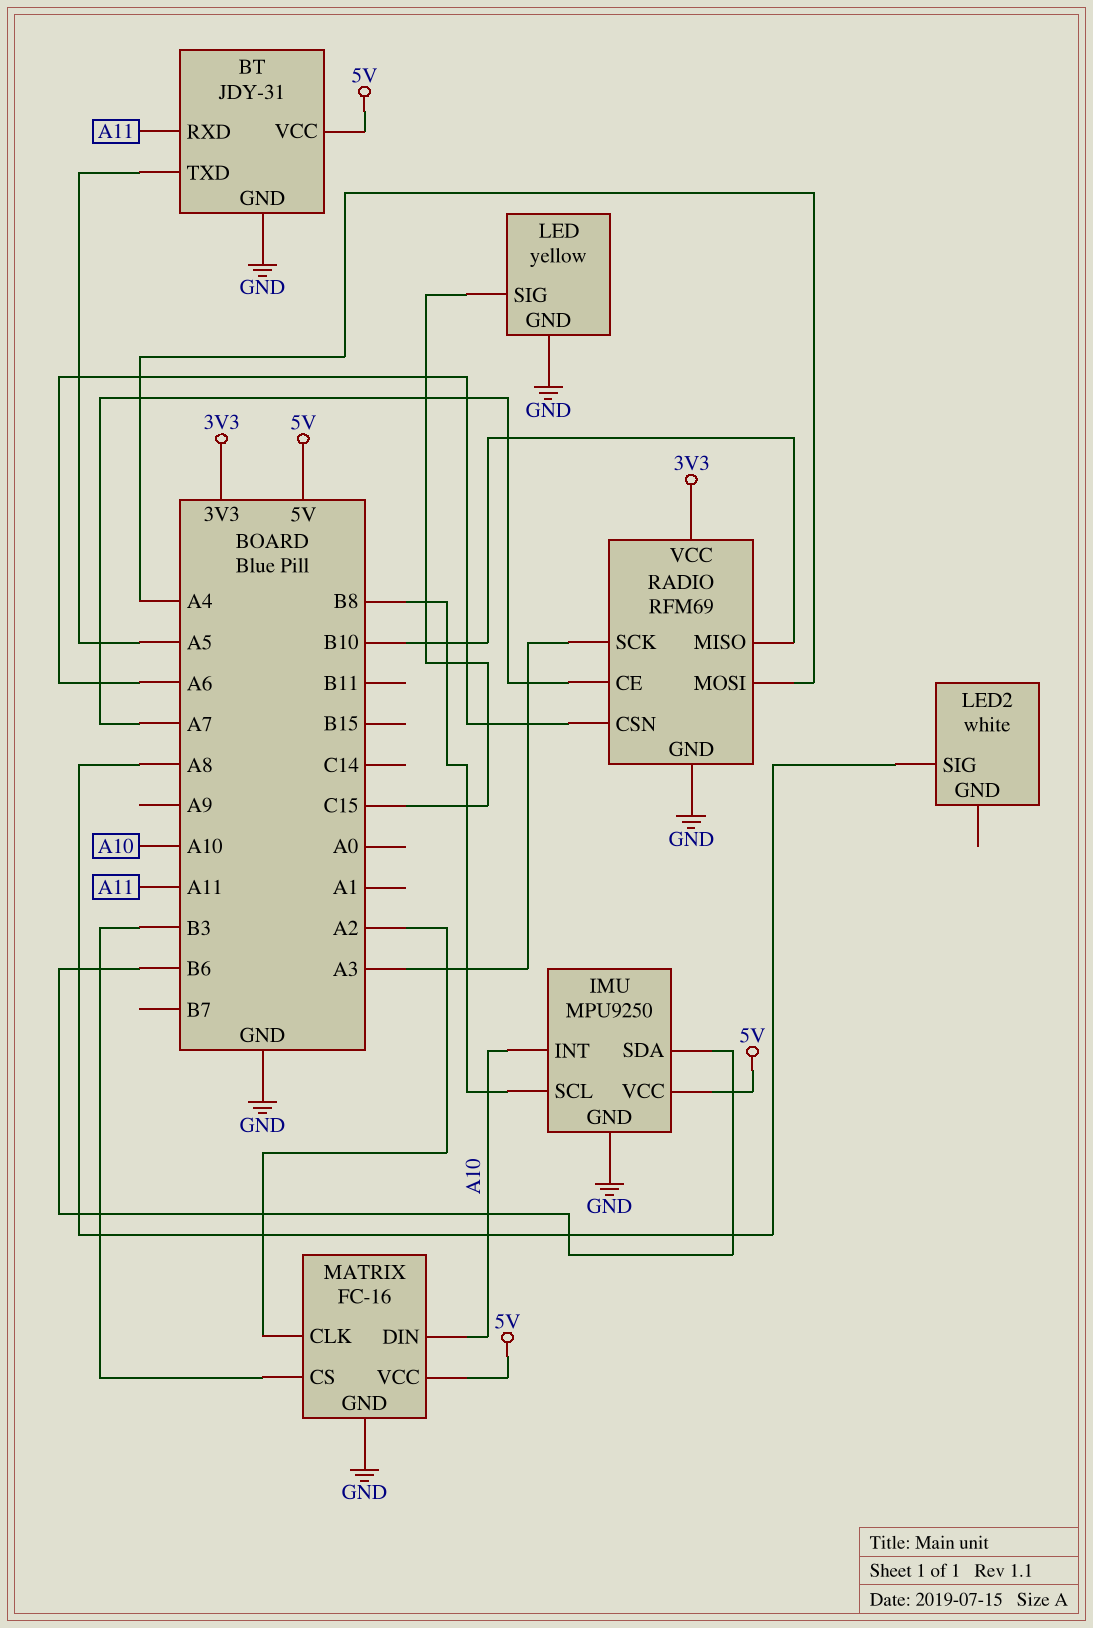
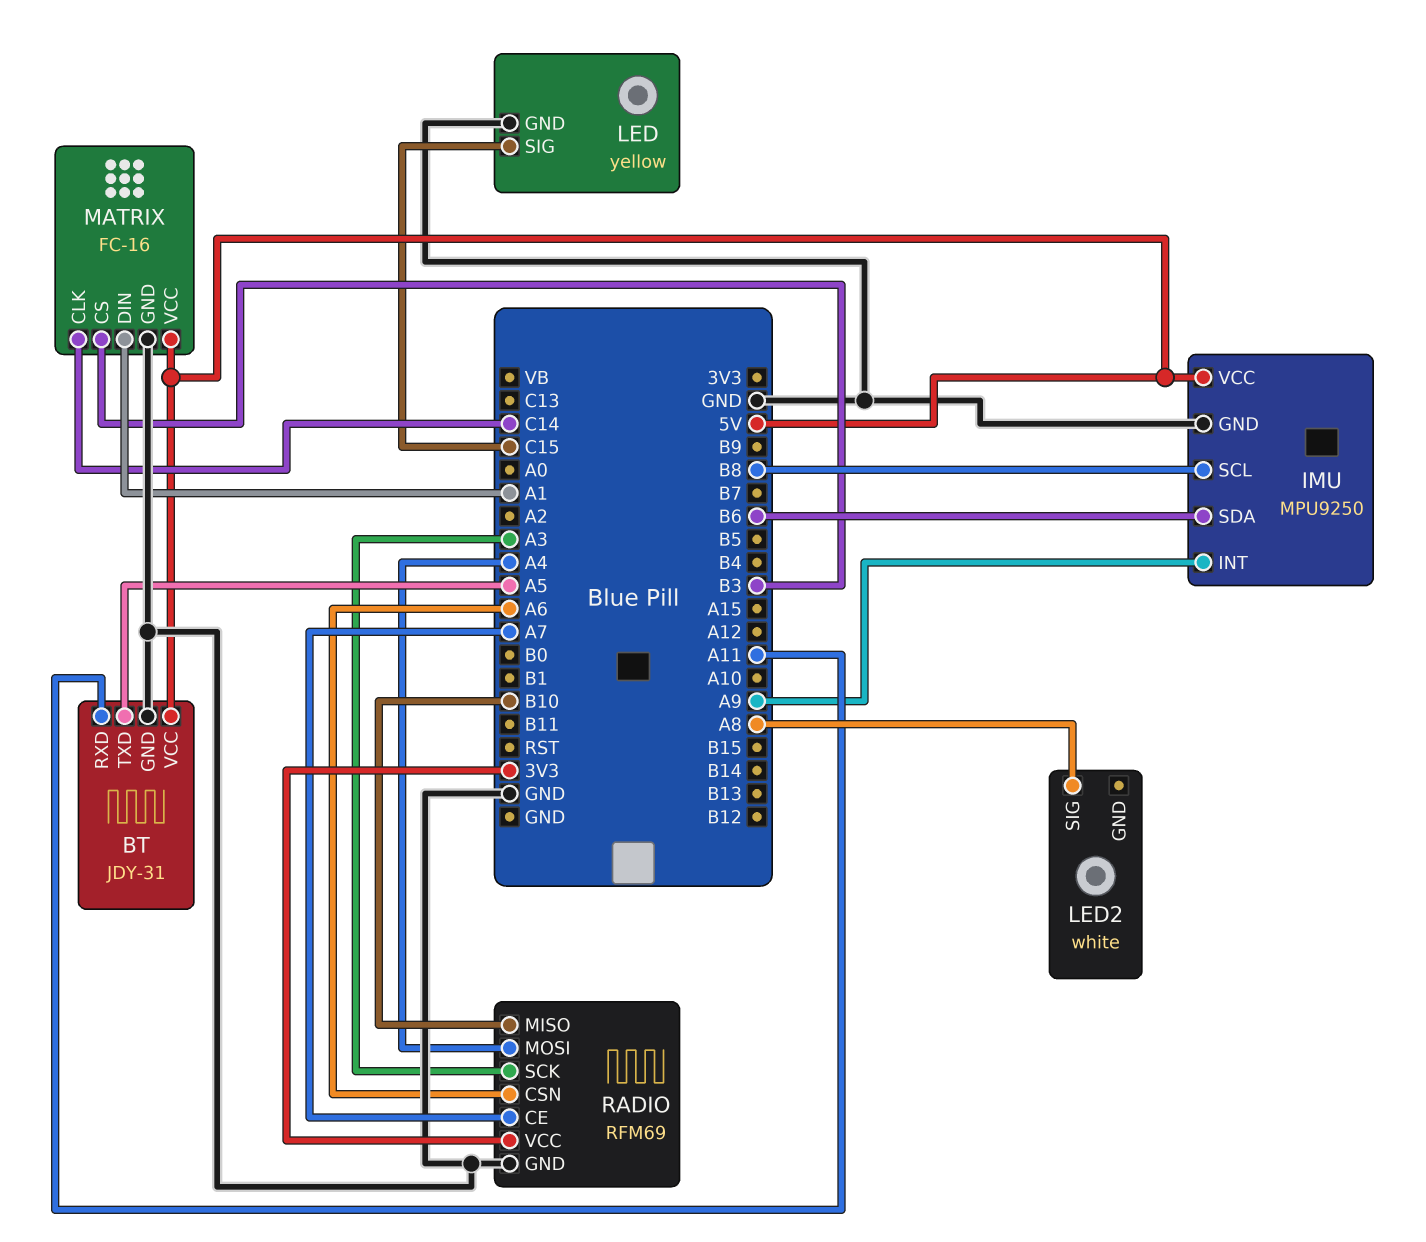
IMU pin INT: A10 -> A9
MATRIX pin CLK: A2 -> C14
MATRIX pin DIN: A10 -> A1

